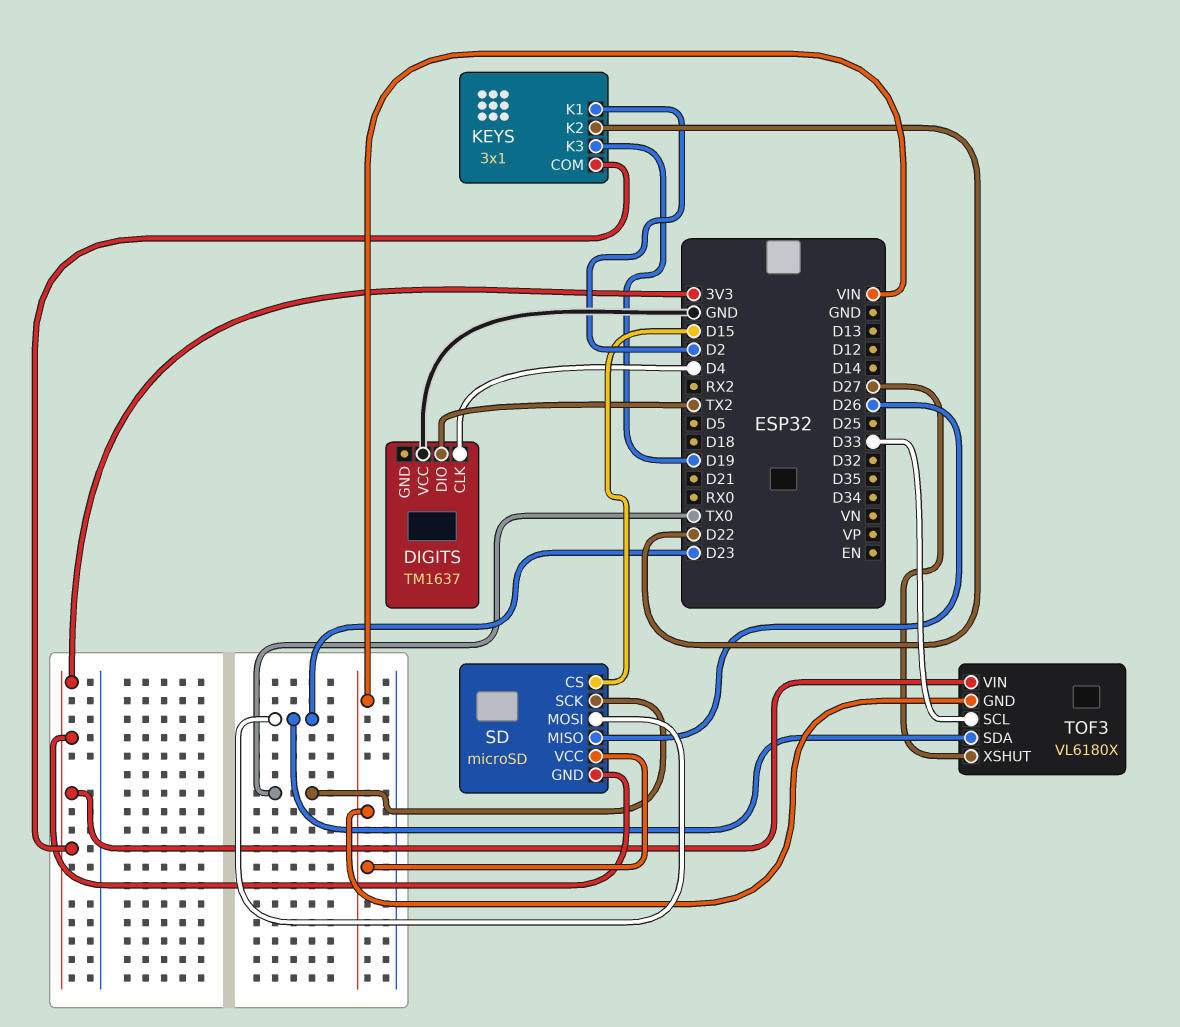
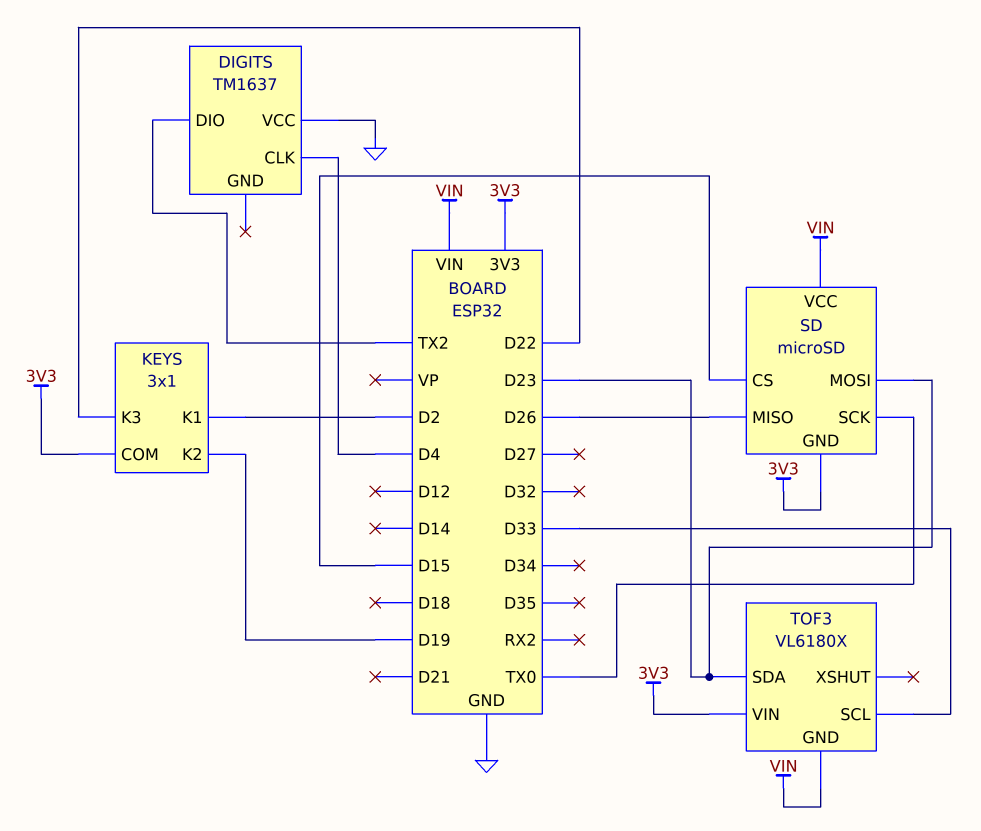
KEYS pin K2: D22 -> D19
KEYS pin K3: D19 -> D22
TOF3 pin XSHUT: D27 -> none

